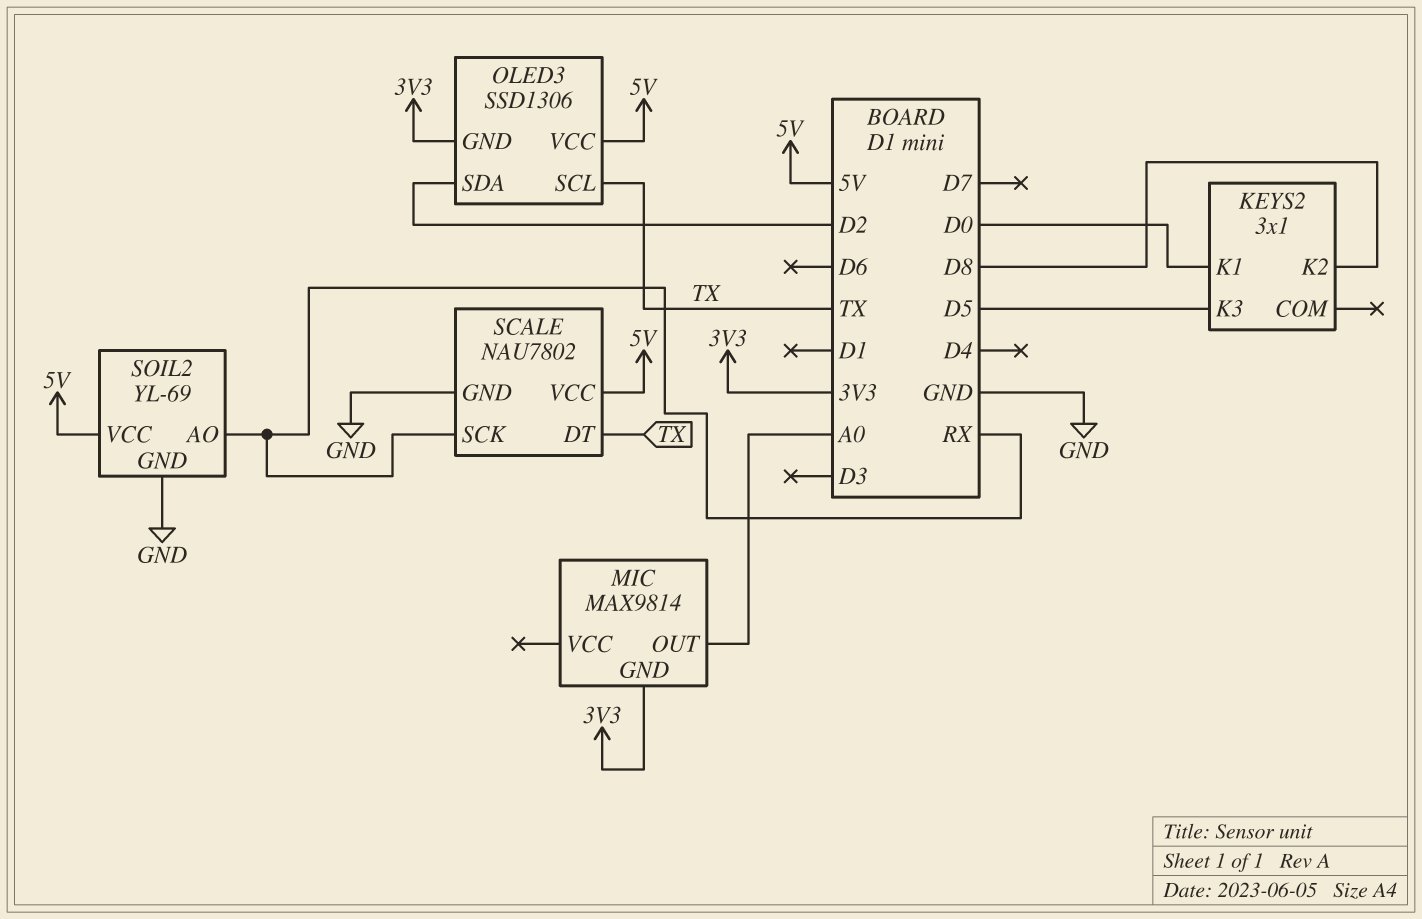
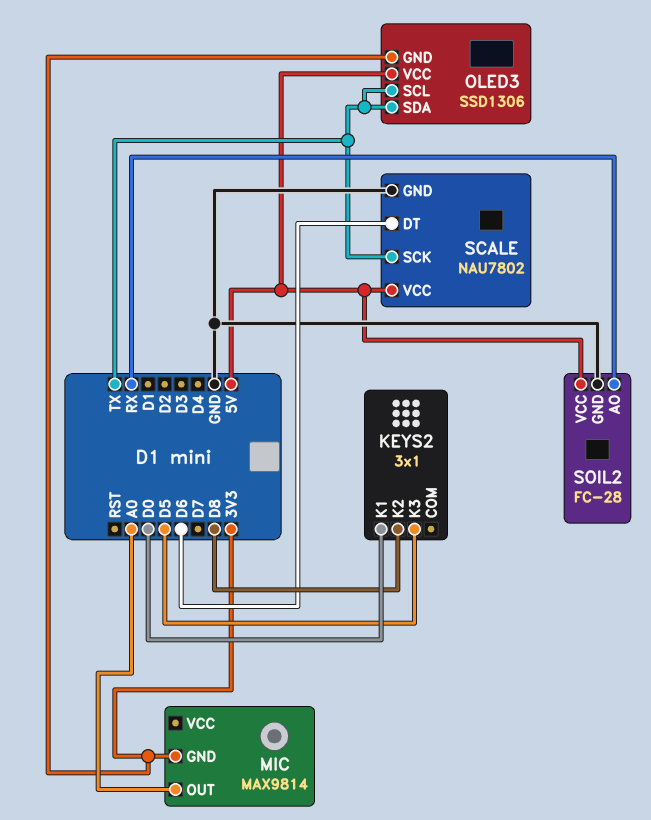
OLED3 pin SDA: D2 -> TX
SCALE pin DT: TX -> D6
SCALE pin SCK: RX -> TX
SOIL2: YL-69 -> FC-28

